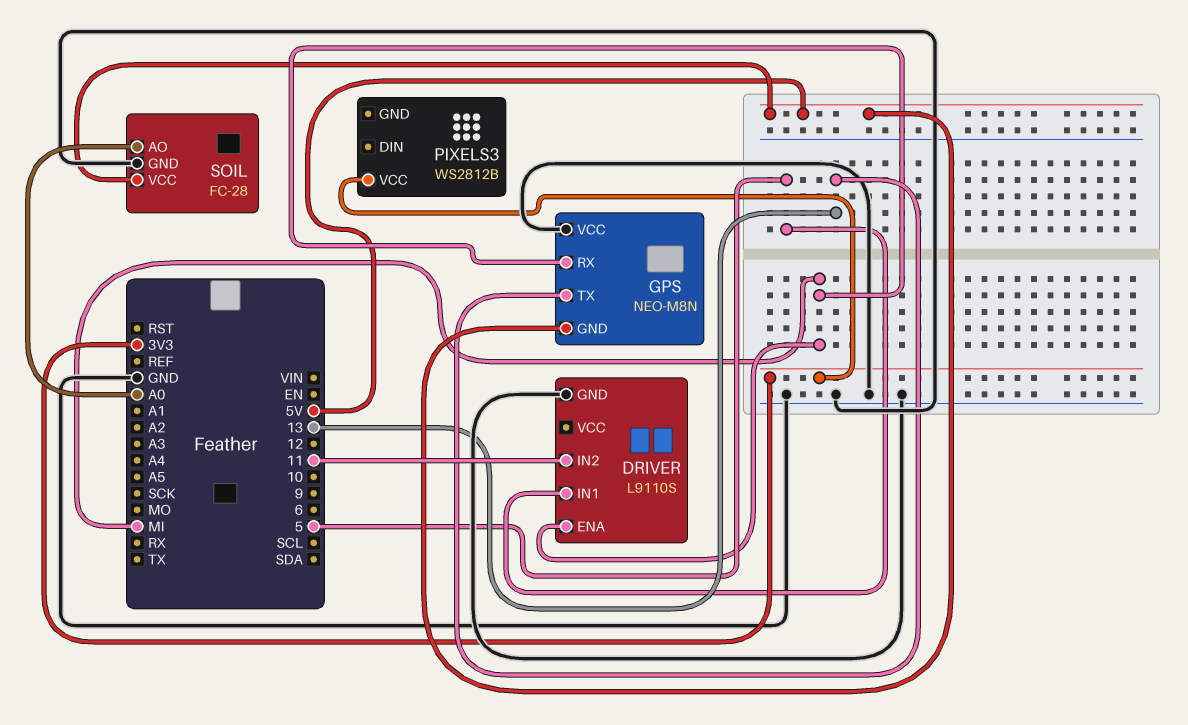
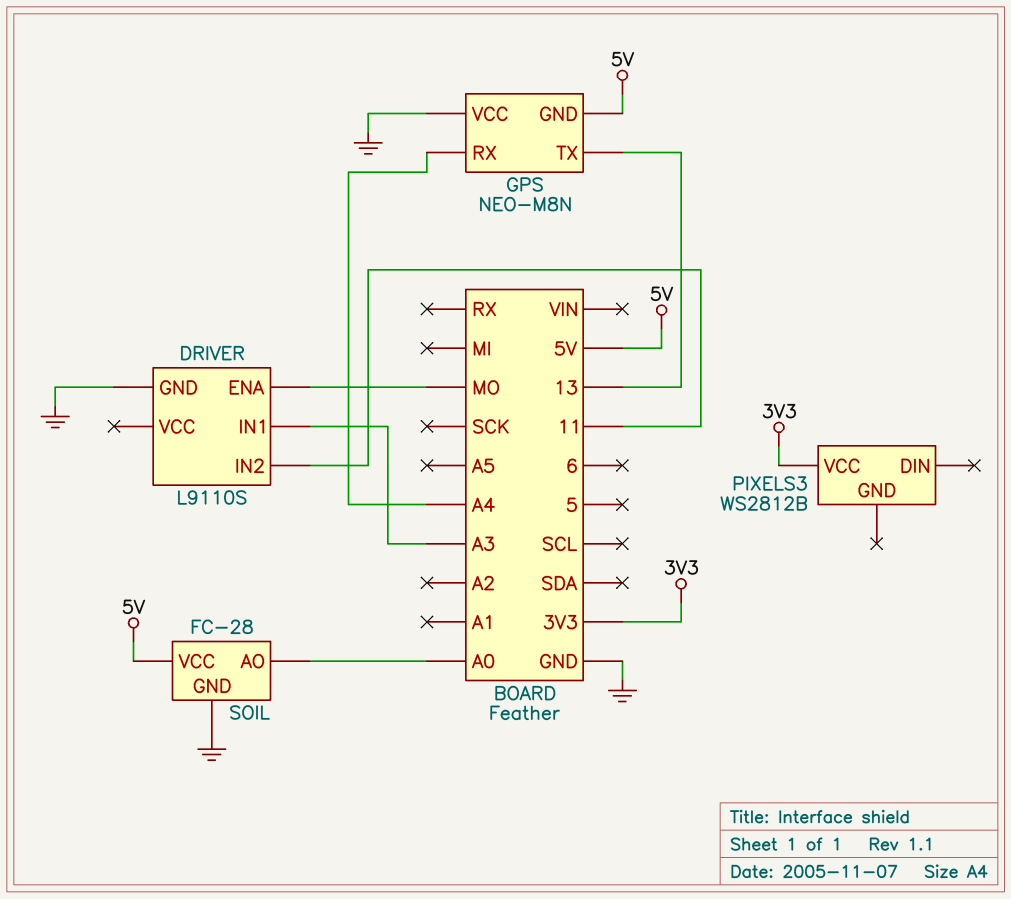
DRIVER pin ENA: MI -> MO
DRIVER pin IN1: 5 -> A3
GPS pin RX: MI -> A4

